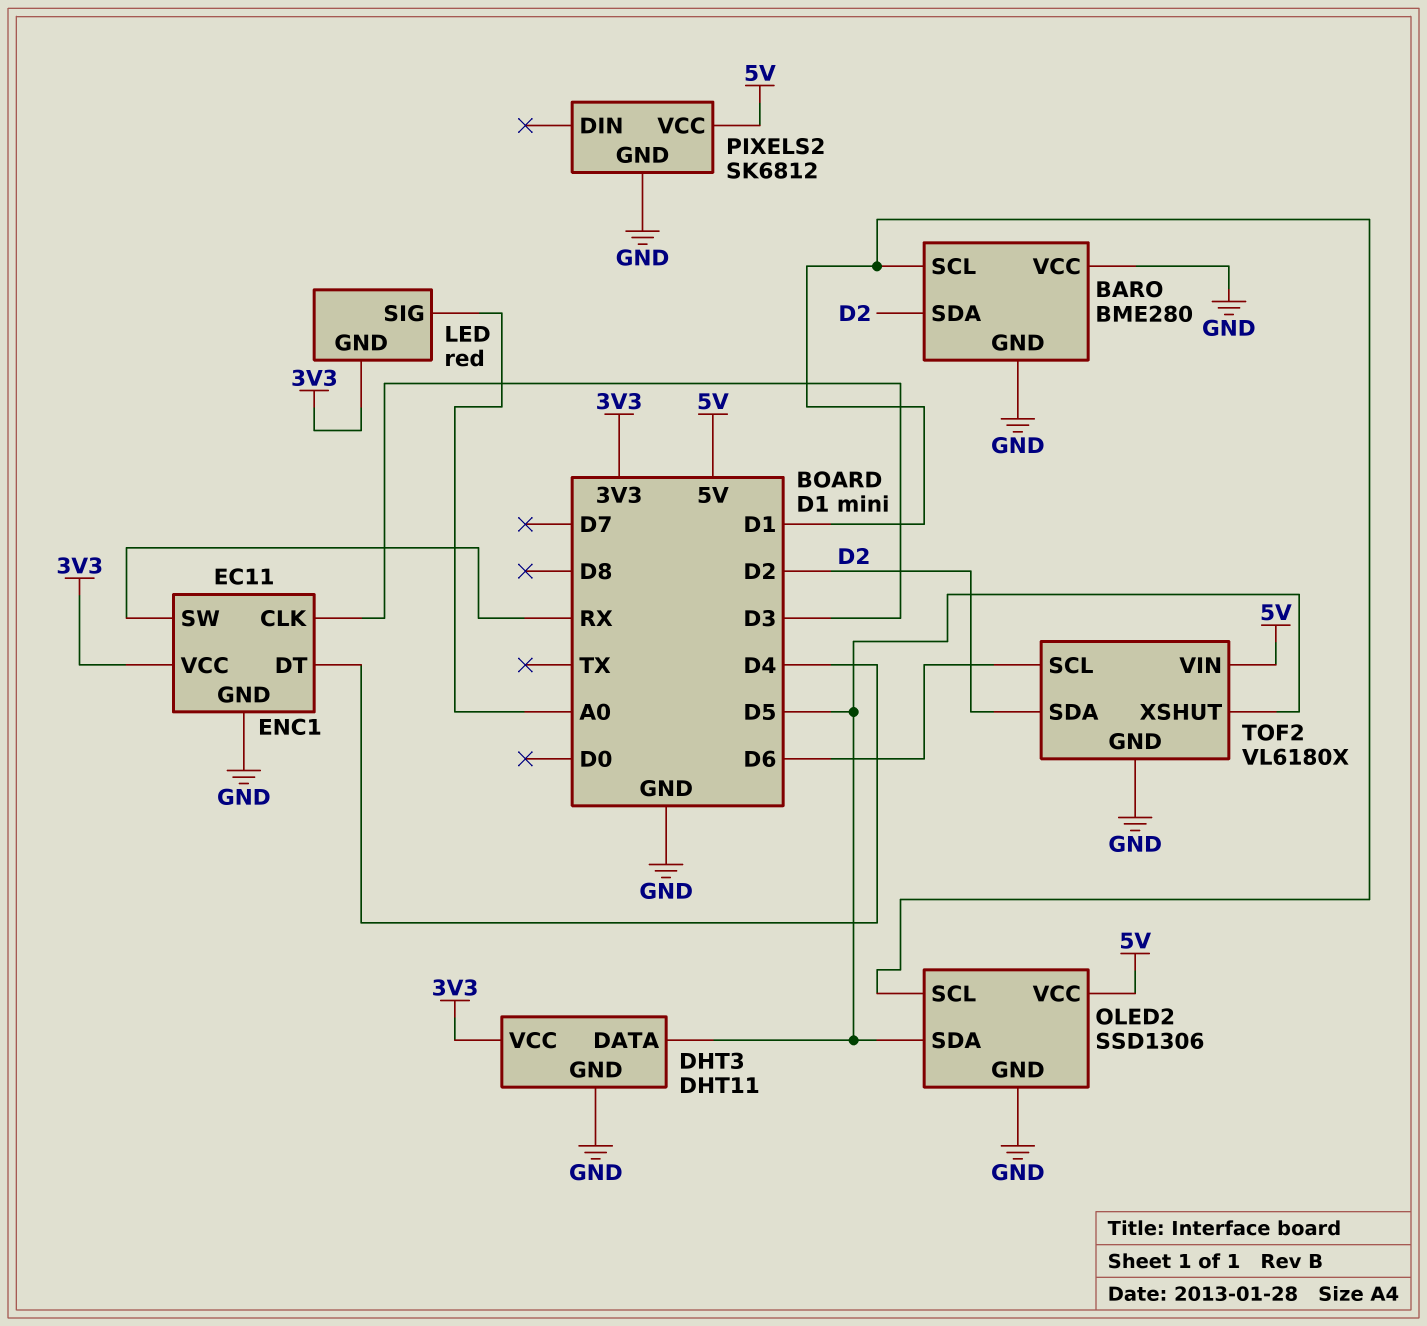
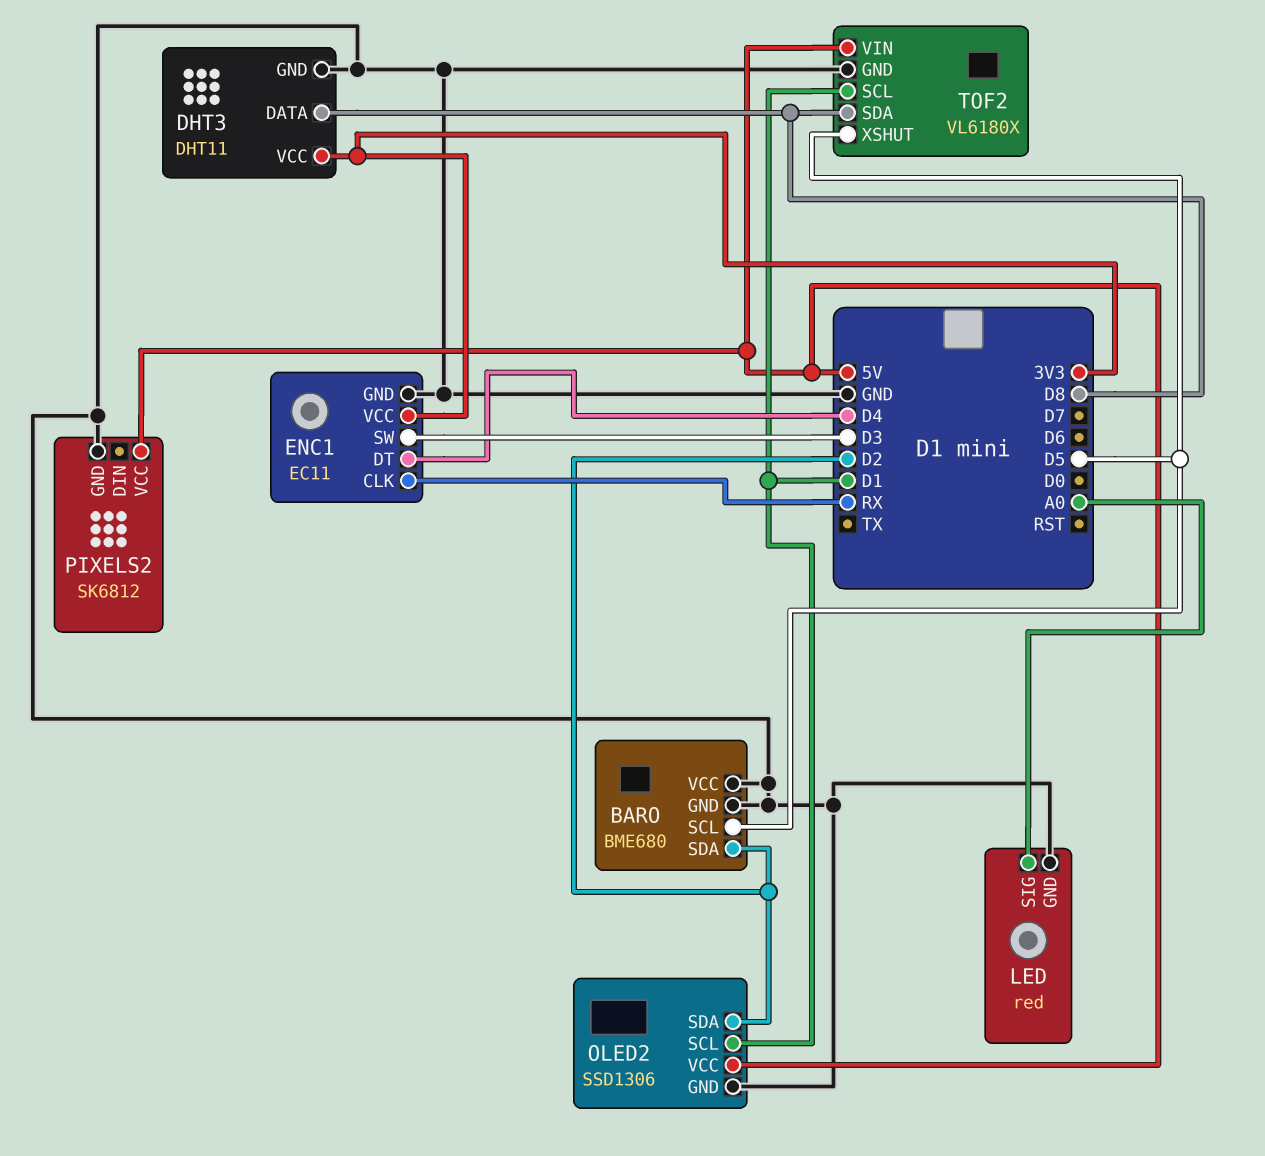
BARO: BME280 -> BME680
BARO pin SCL: D1 -> D5
DHT3 pin DATA: D5 -> D8
ENC1 pin CLK: D3 -> RX
ENC1 pin SW: RX -> D3
LED pin GND: 3V3 -> GND
OLED2 pin SDA: D5 -> D2
TOF2 pin SCL: D6 -> D1
TOF2 pin SDA: D2 -> D8

